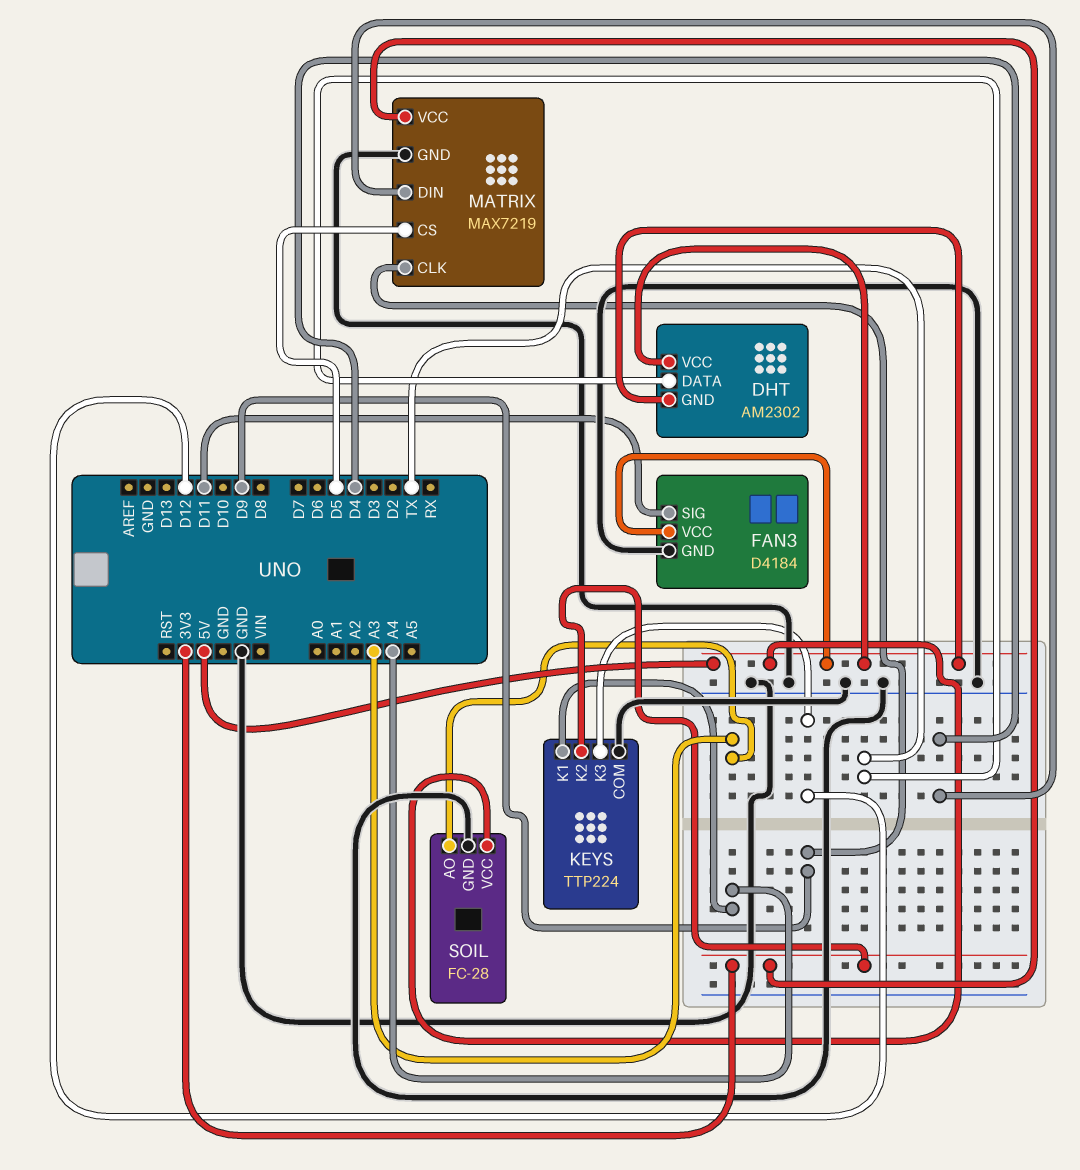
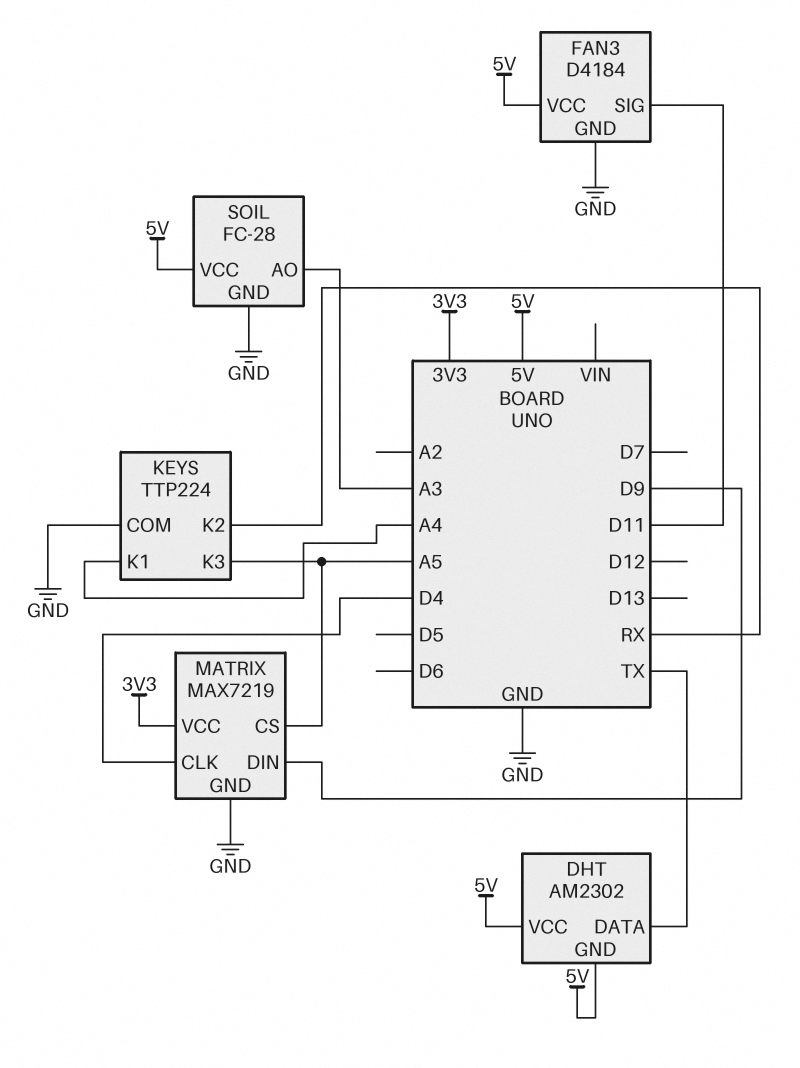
KEYS pin K2: 3V3 -> RX
KEYS pin K3: D12 -> A5
MATRIX pin CLK: D9 -> D4
MATRIX pin CS: D5 -> A5
MATRIX pin DIN: D4 -> D9

